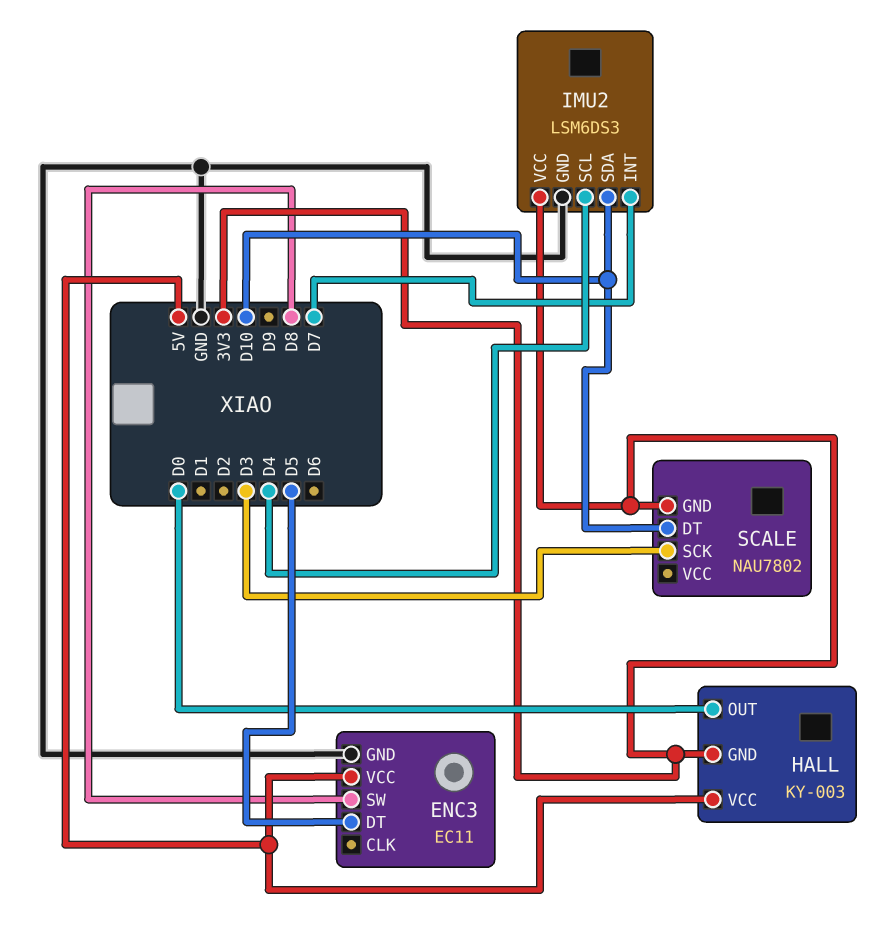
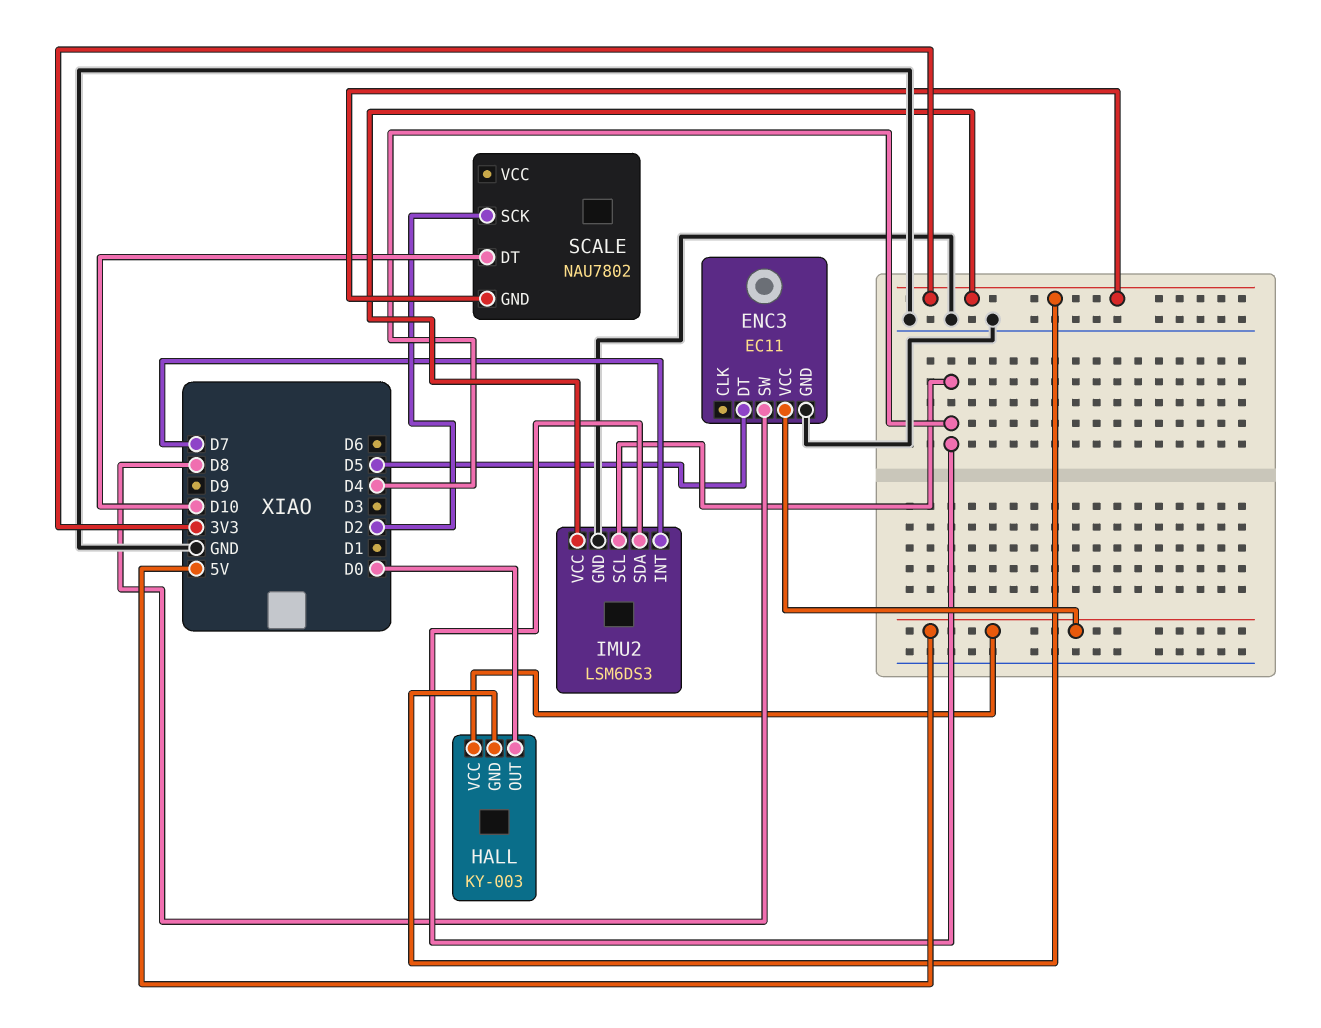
IMU2 pin SDA: D10 -> D4
SCALE pin SCK: D3 -> D2

